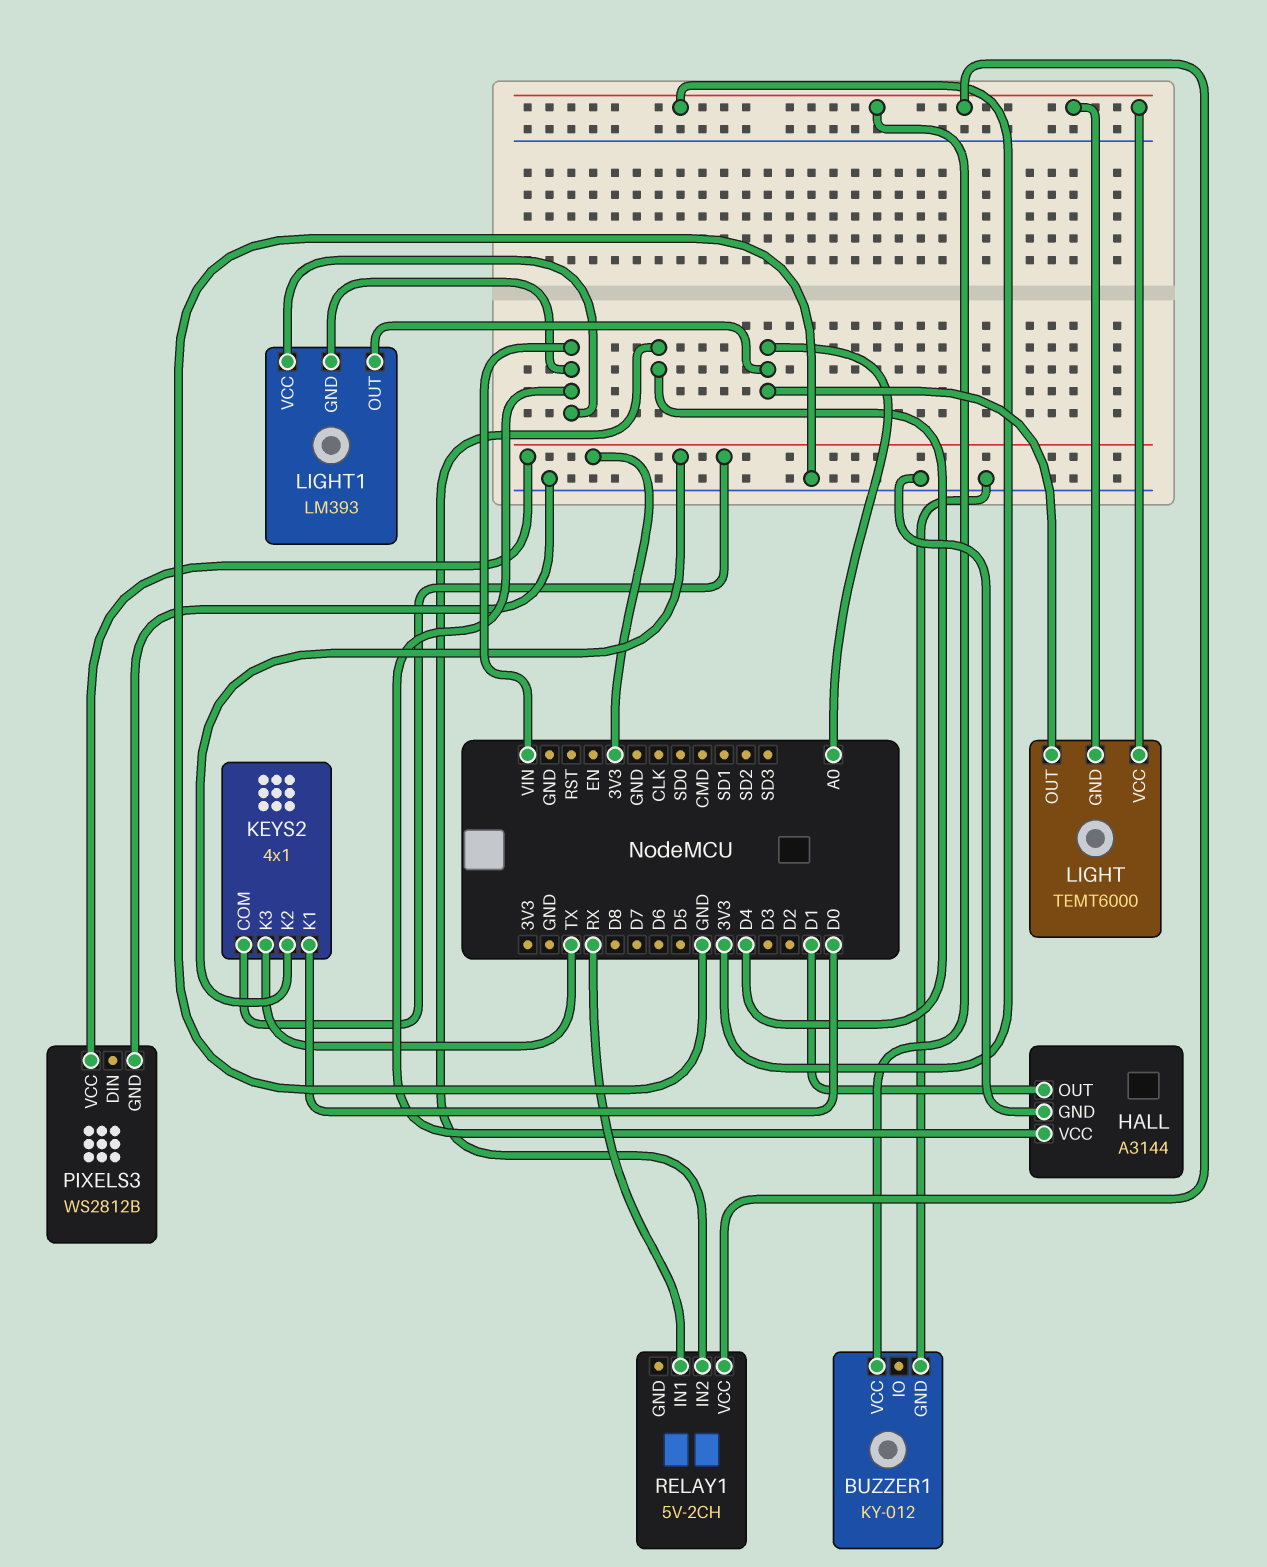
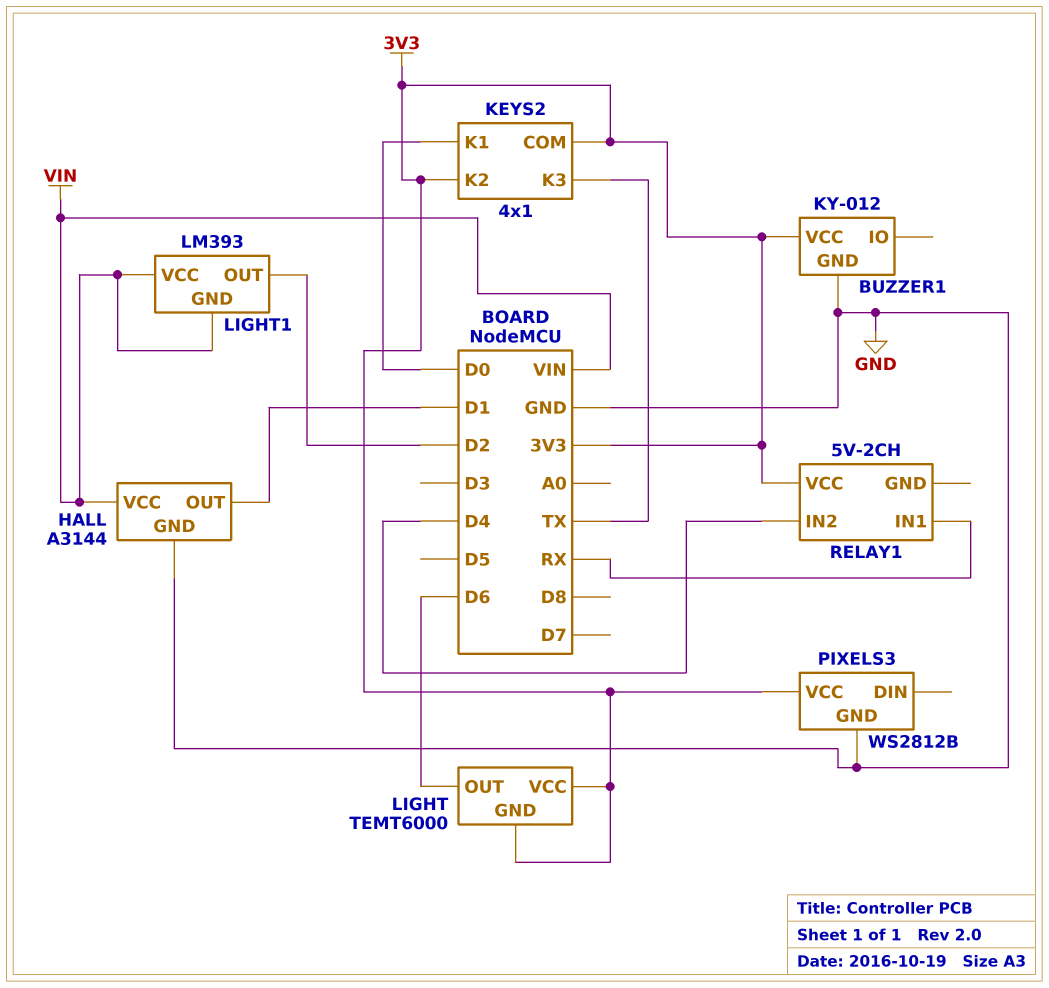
LIGHT pin OUT: A0 -> D6
LIGHT1 pin OUT: A0 -> D2

